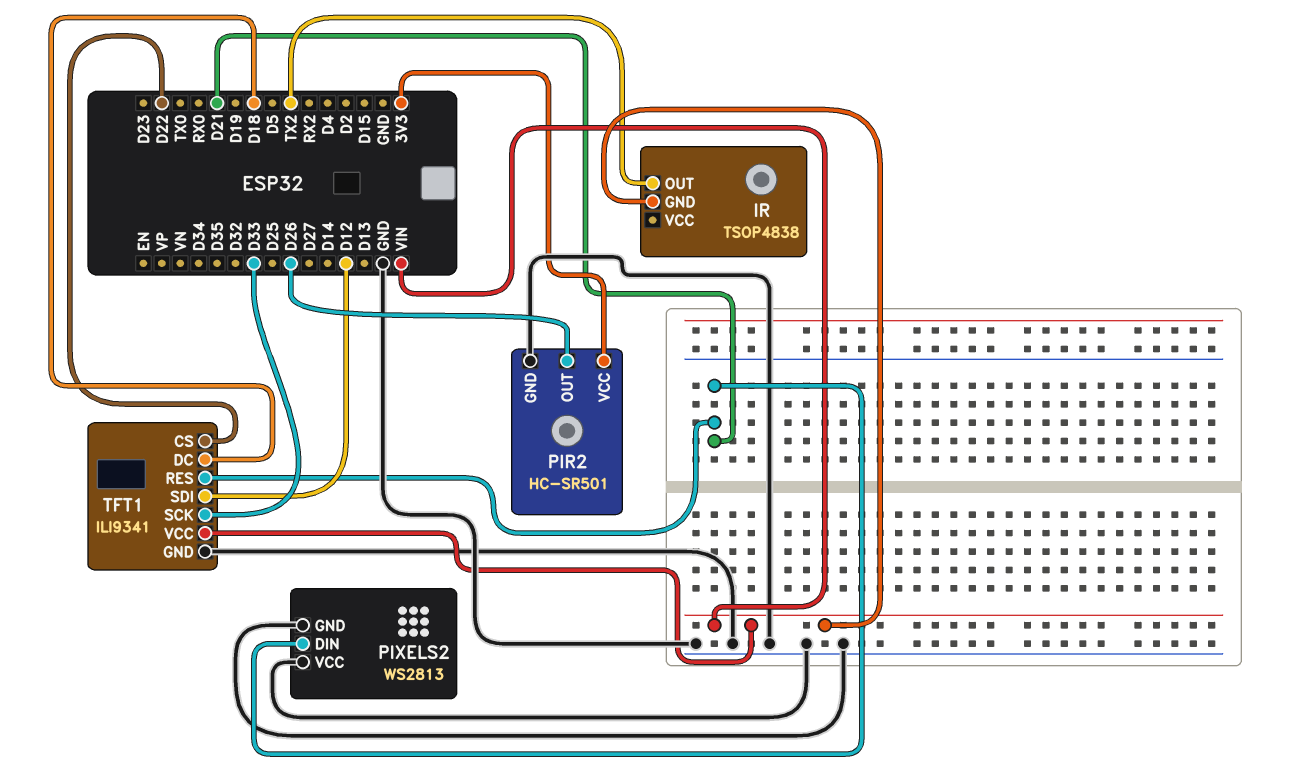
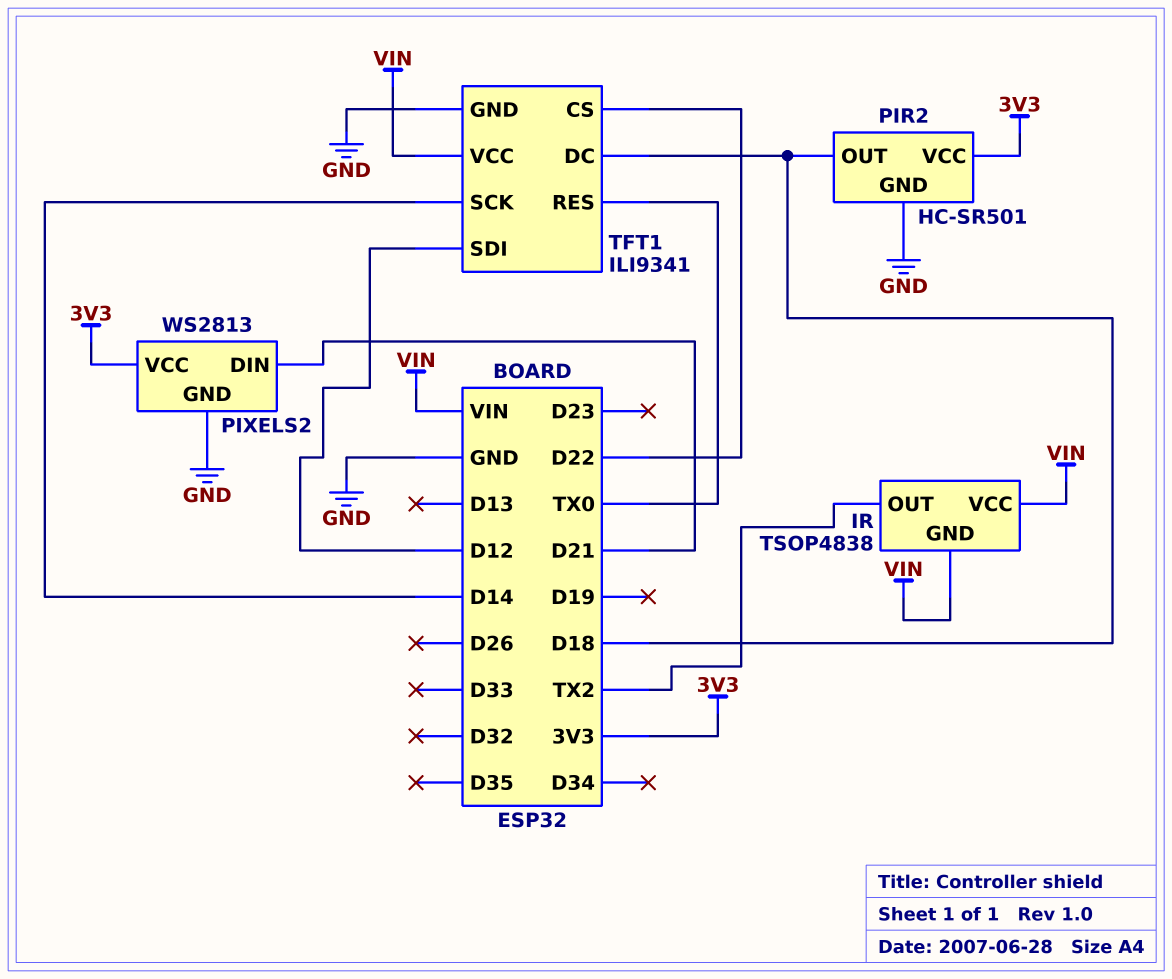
IR pin VCC: none -> VIN
PIR2 pin OUT: D26 -> D18
PIXELS2 pin VCC: GND -> 3V3
TFT1 pin RES: D21 -> TX0
TFT1 pin SCK: D33 -> D14

